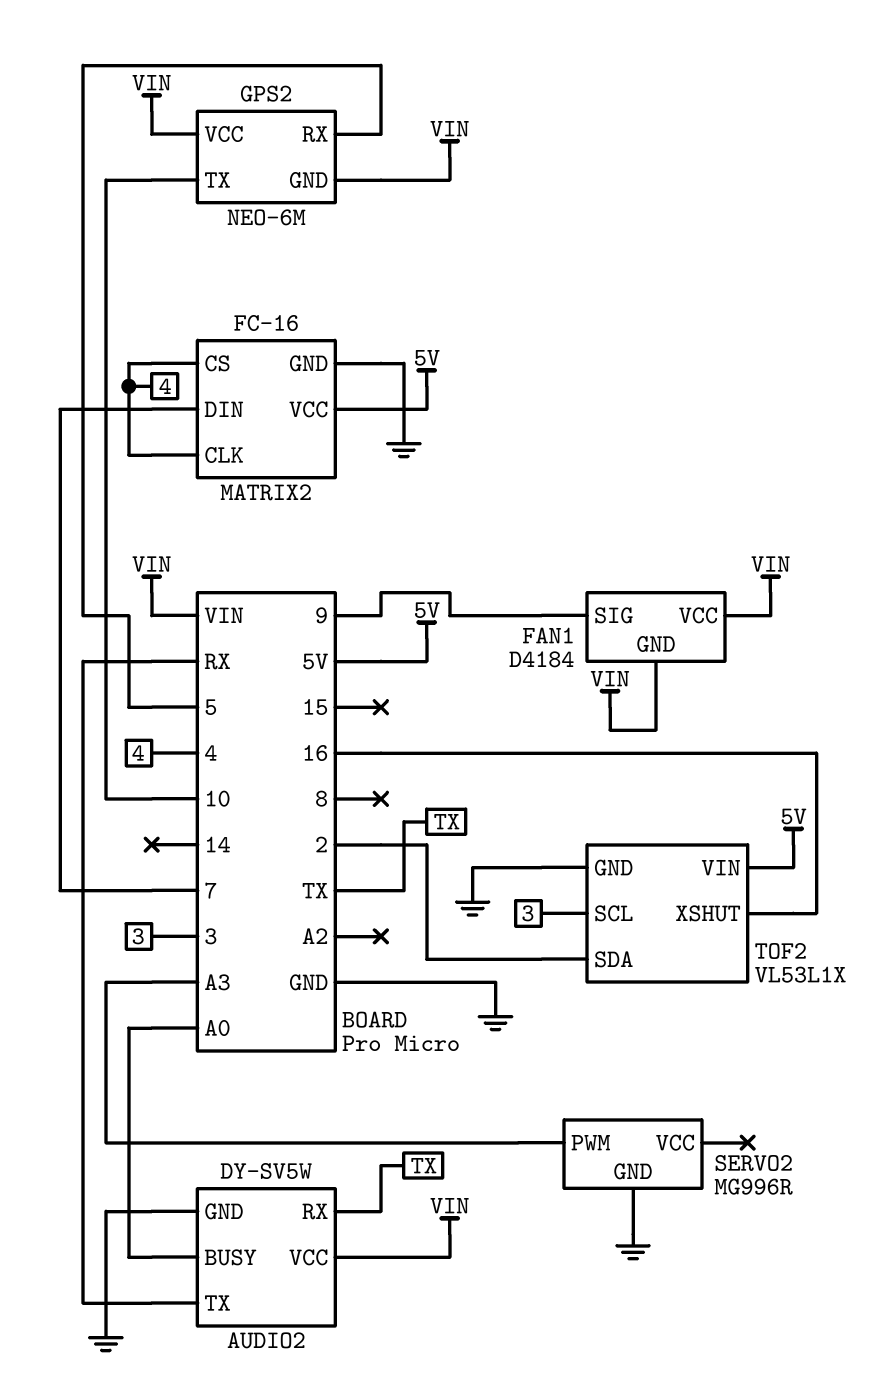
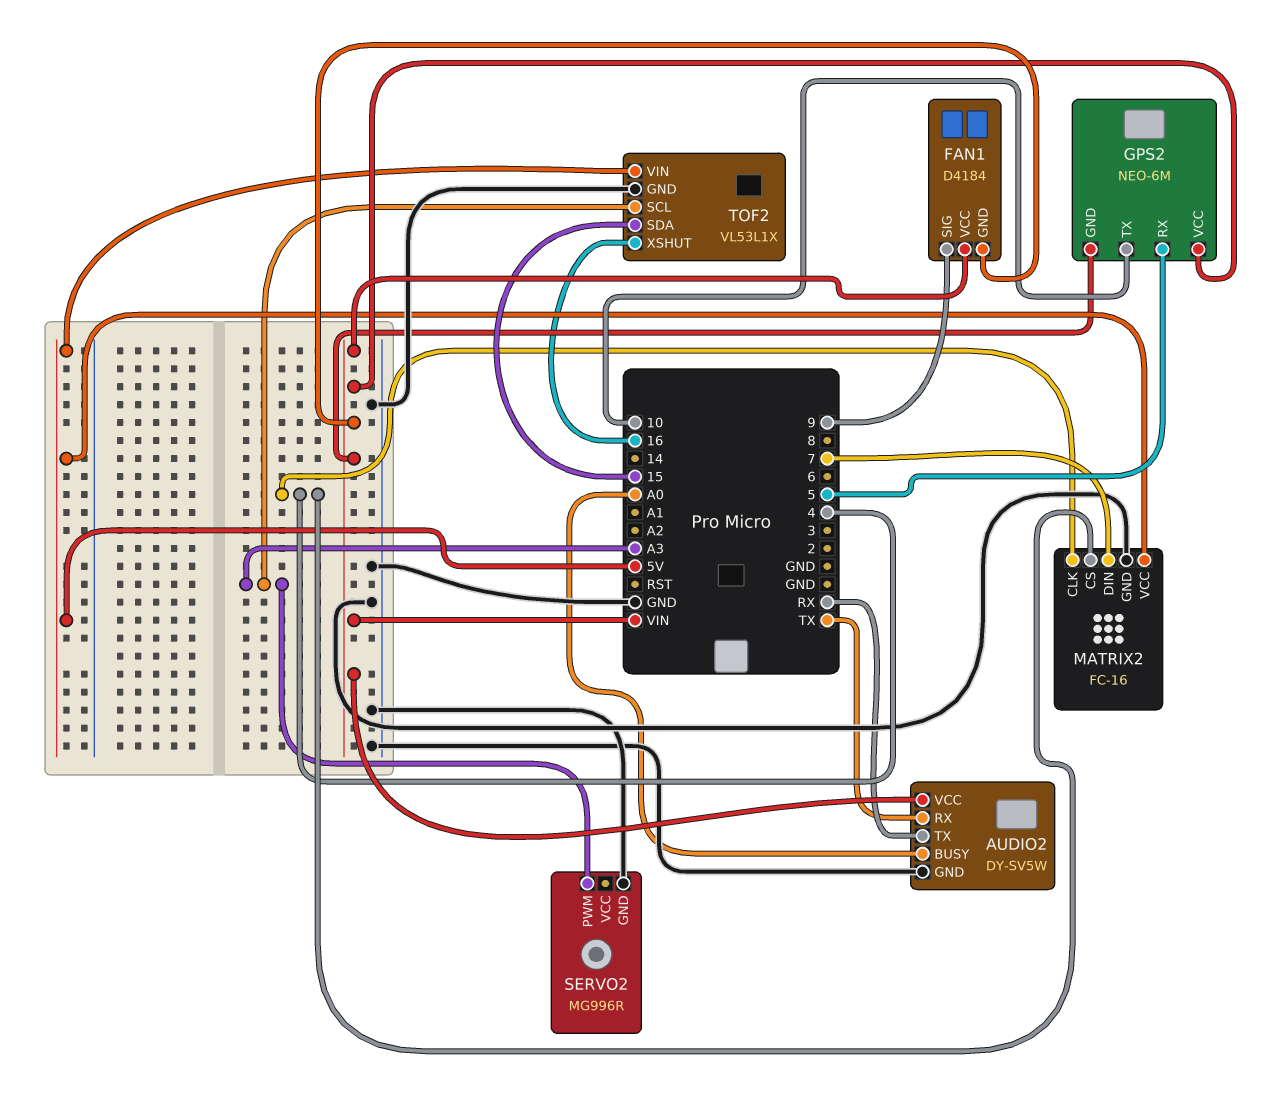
TOF2 pin SCL: 3 -> A3
TOF2 pin SDA: 2 -> 15

